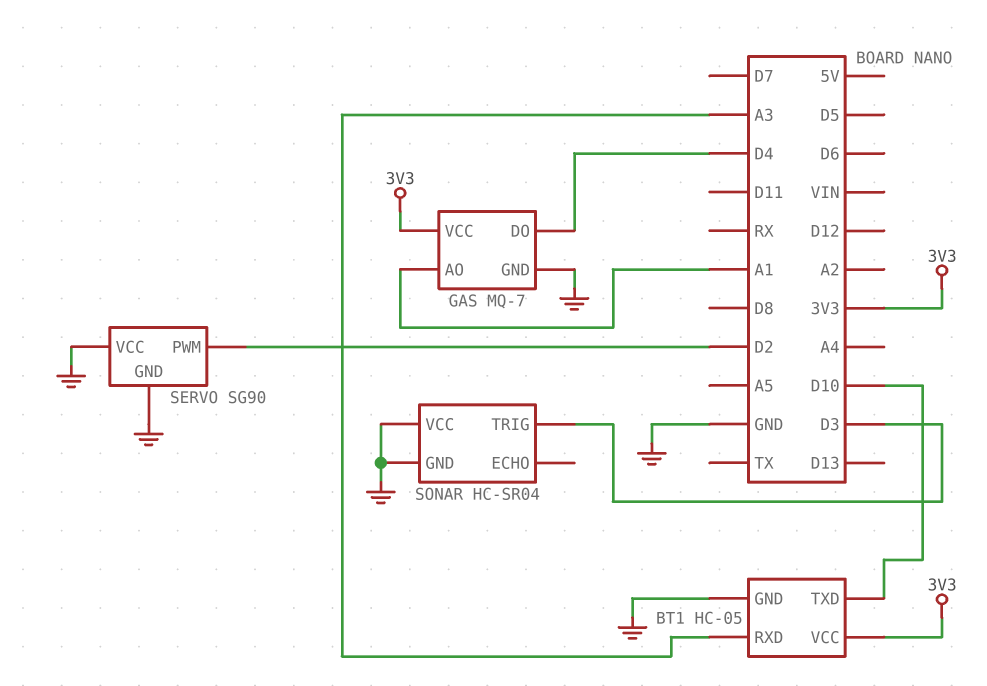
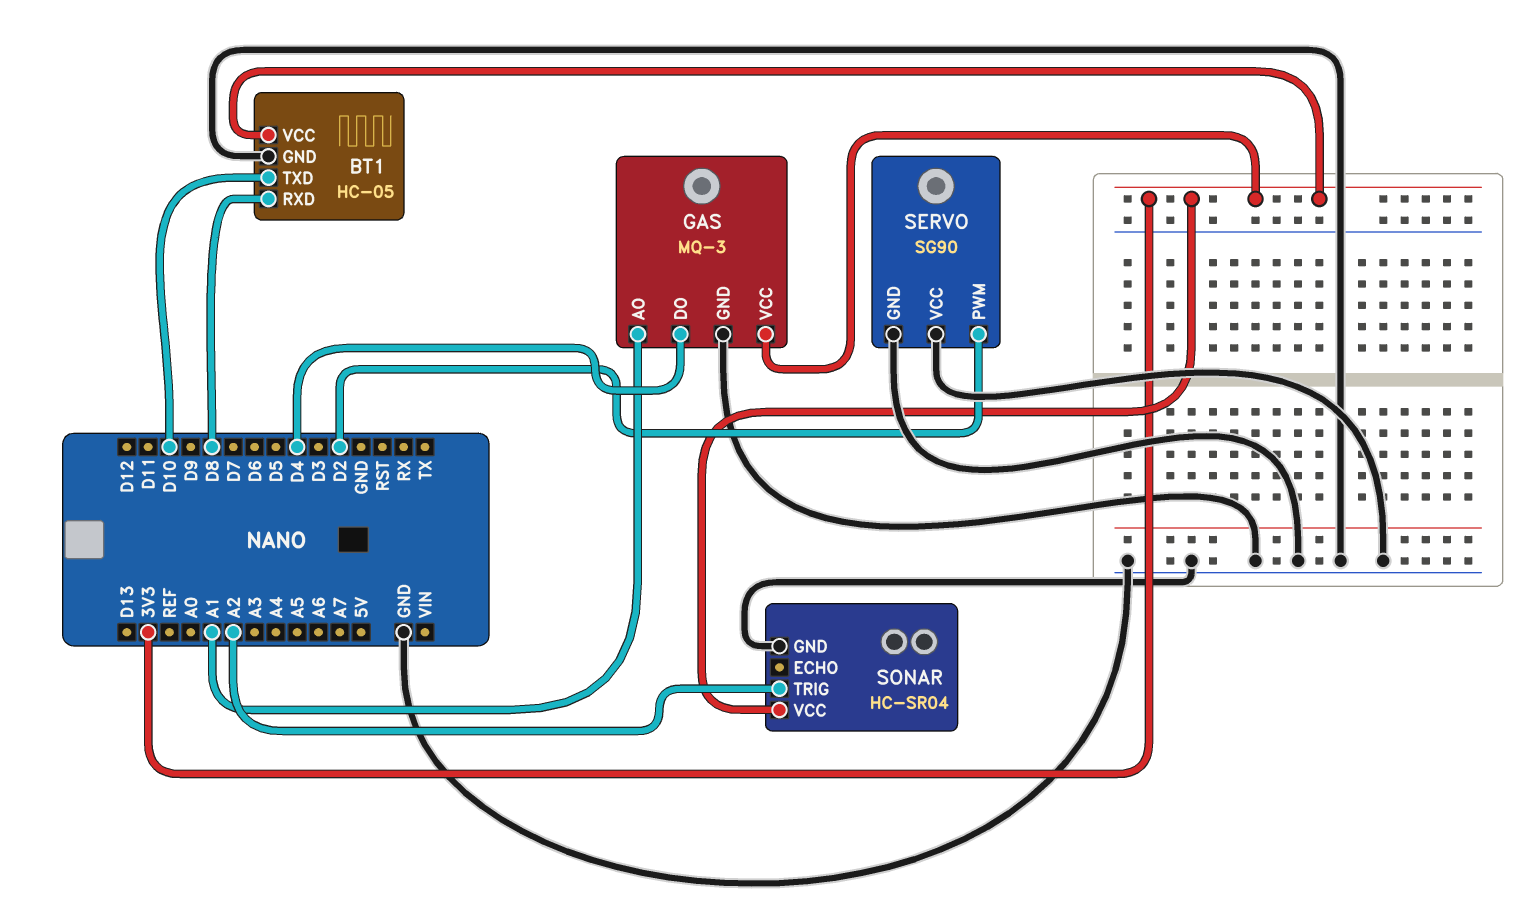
BT1 pin RXD: A3 -> D8
GAS: MQ-7 -> MQ-3
SONAR pin TRIG: D3 -> A2
SONAR pin VCC: GND -> 3V3

